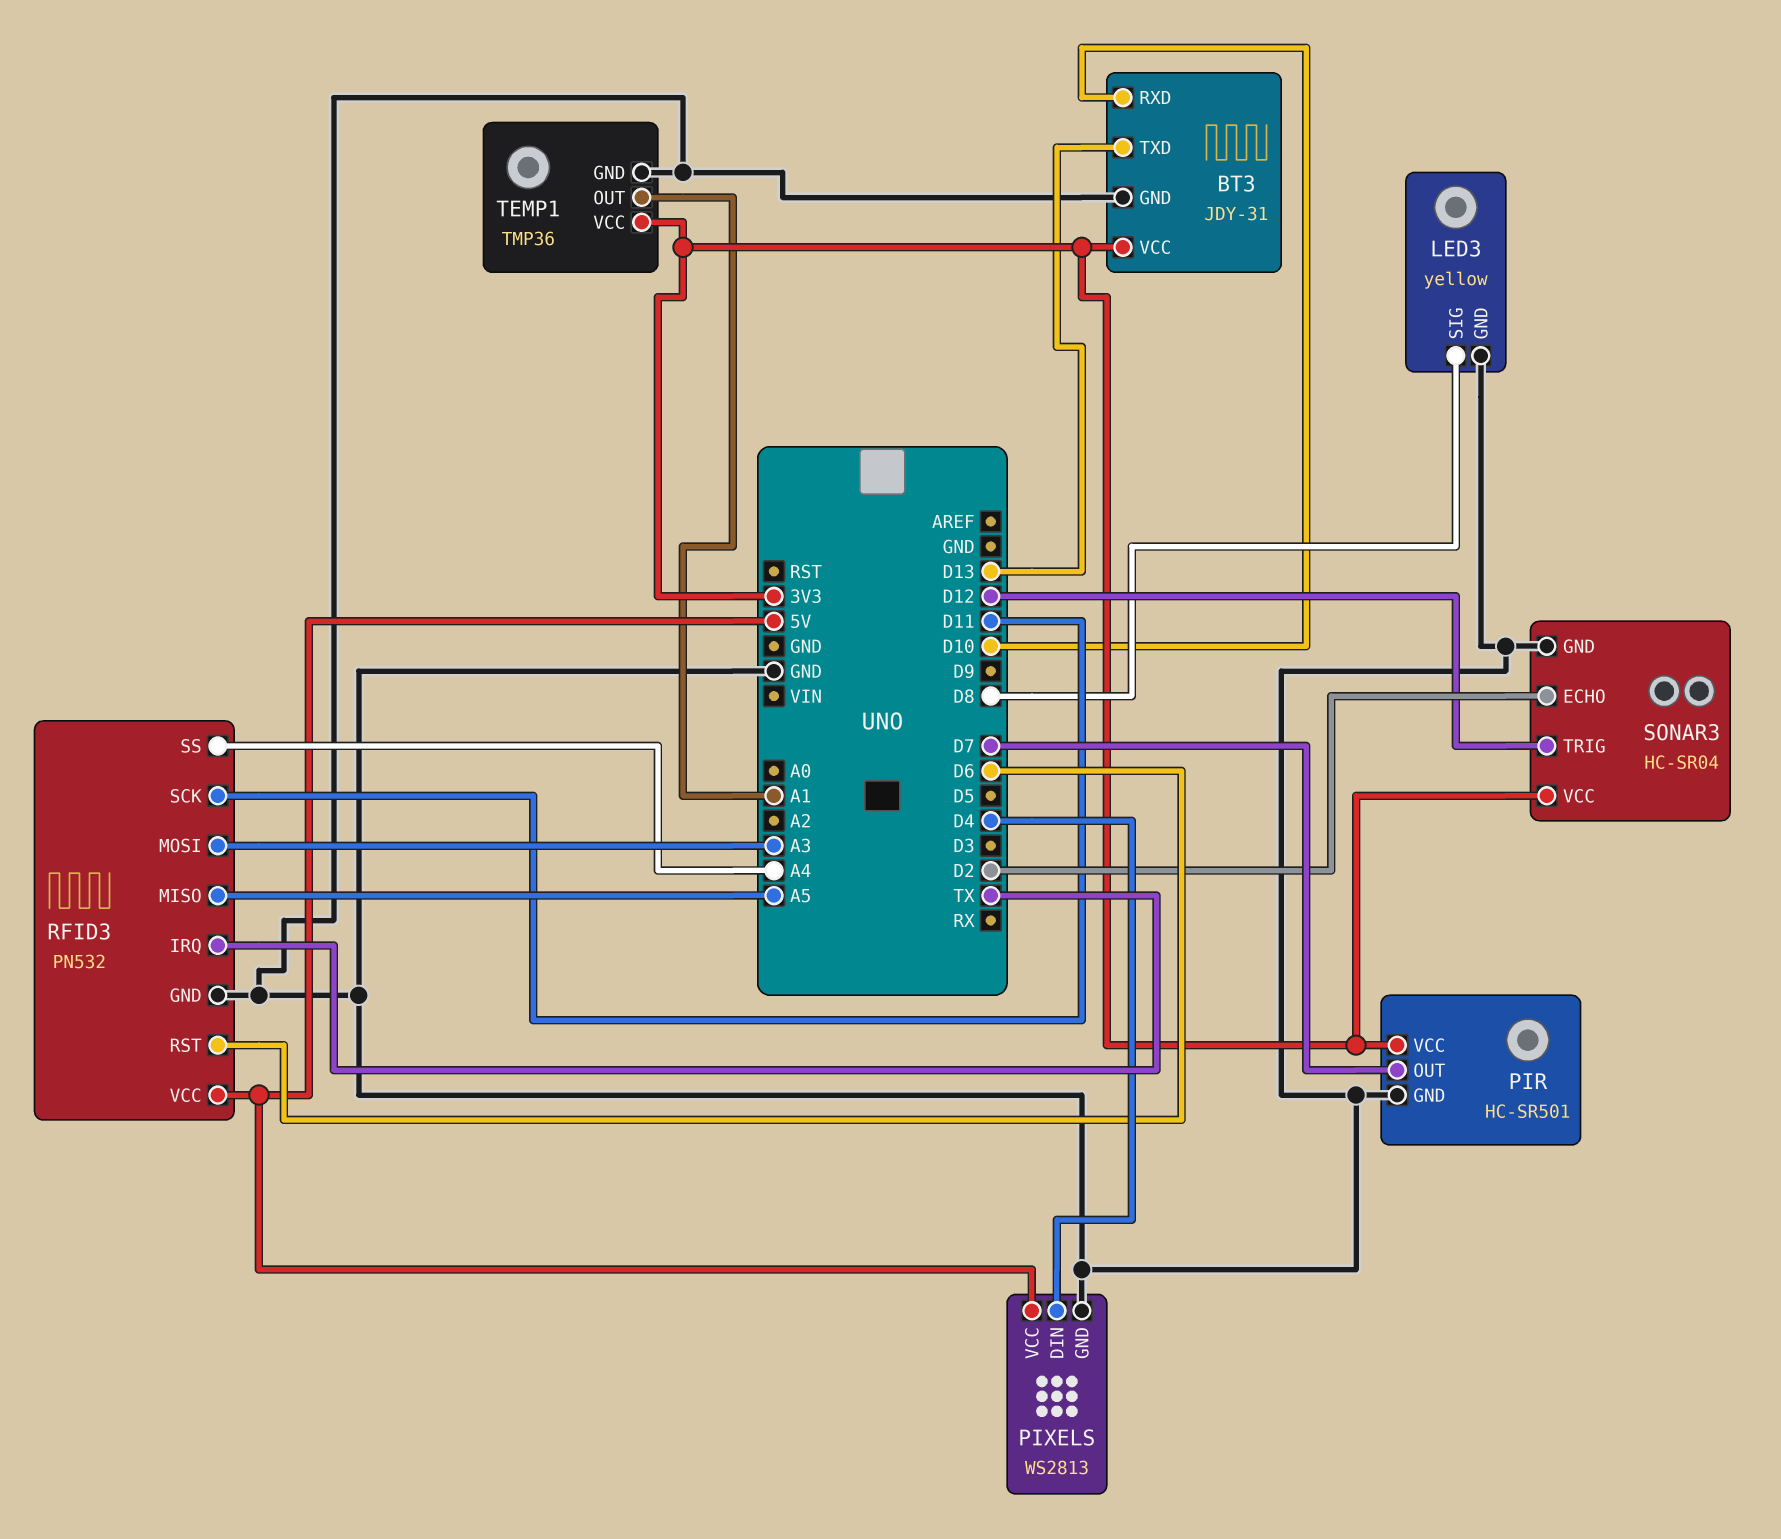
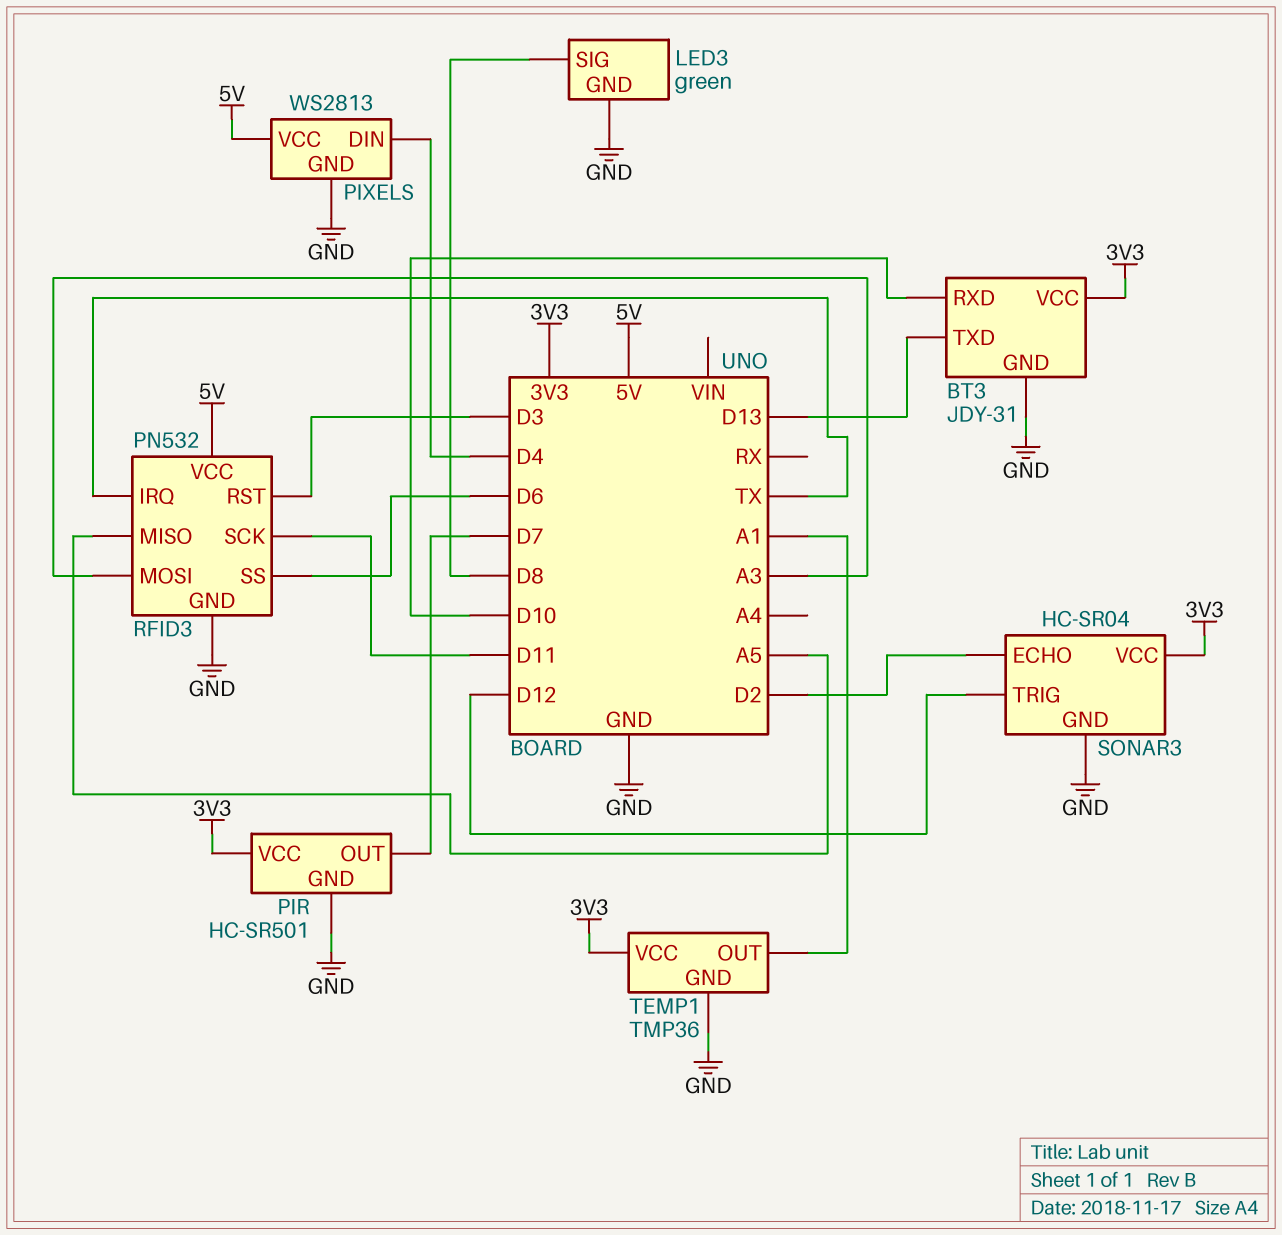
LED3: yellow -> green
RFID3 pin RST: D6 -> D3
RFID3 pin SS: A4 -> D6

